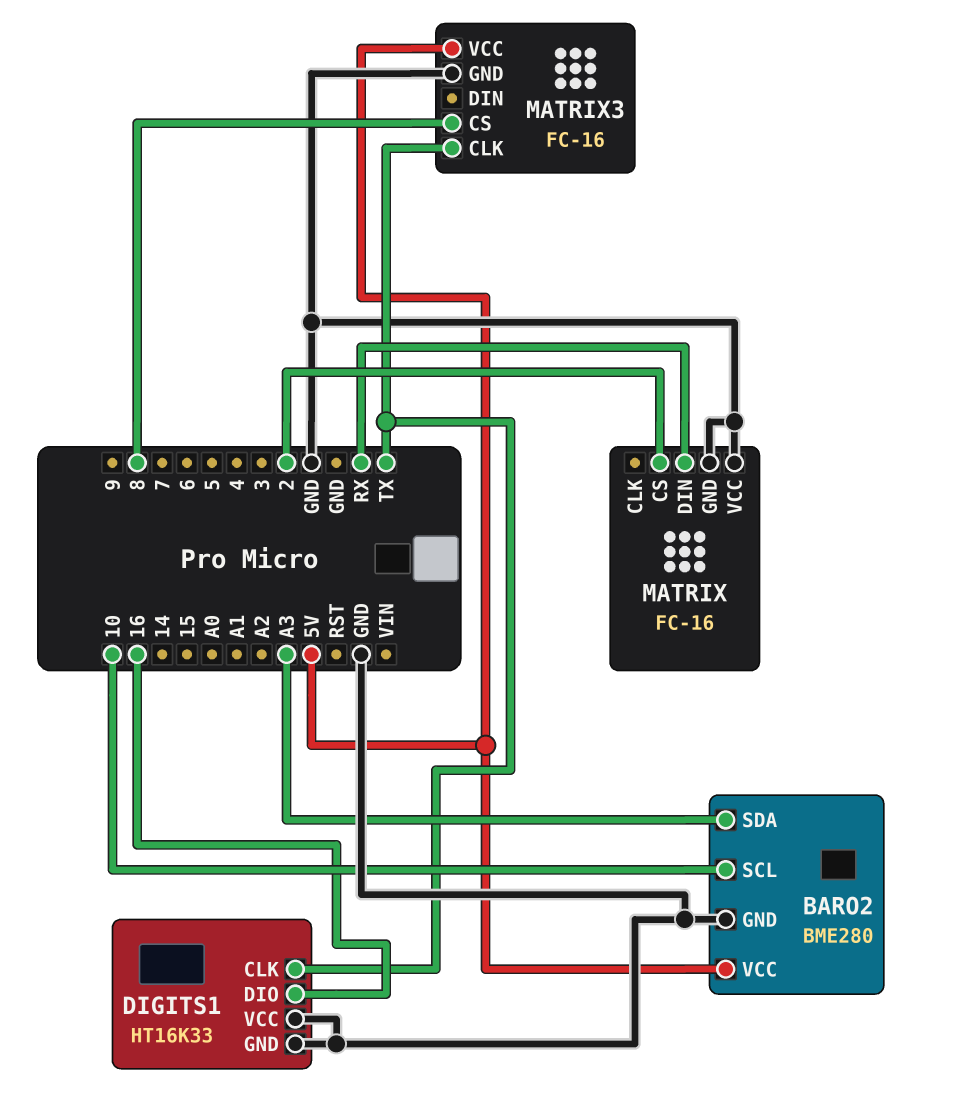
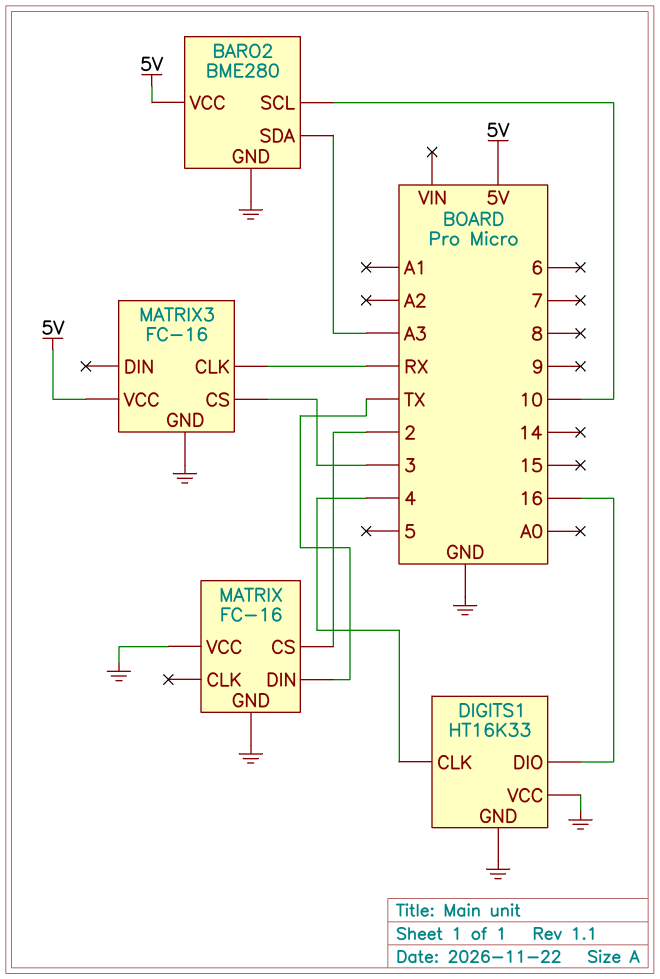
DIGITS1 pin CLK: TX -> 4
MATRIX pin DIN: RX -> TX
MATRIX3 pin CLK: TX -> RX
MATRIX3 pin CS: 8 -> 3

